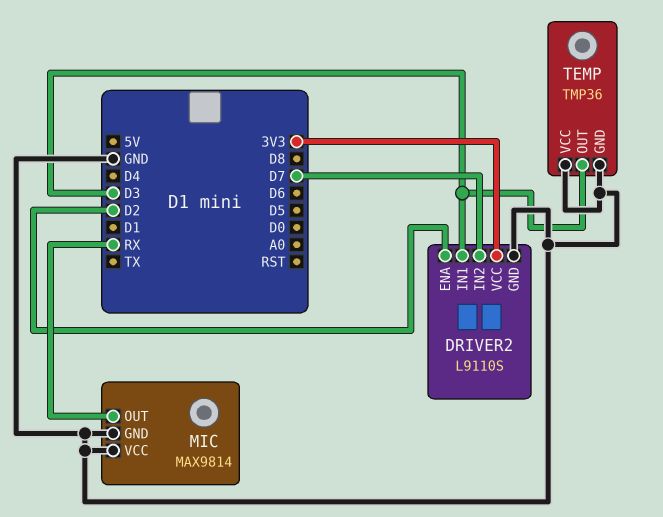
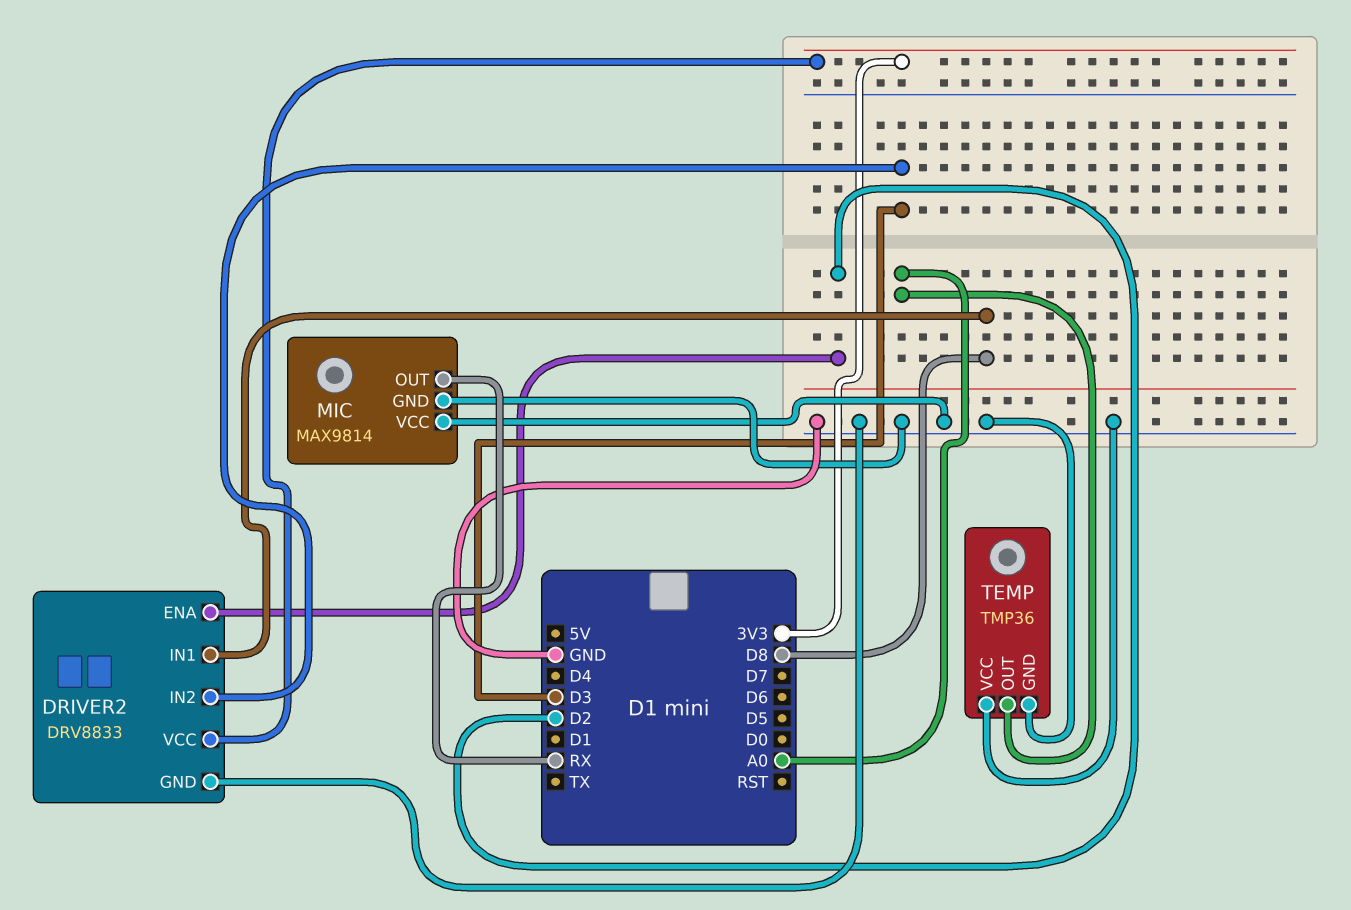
DRIVER2: L9110S -> DRV8833
DRIVER2 pin IN1: D3 -> D8
DRIVER2 pin IN2: D7 -> D3
TEMP pin OUT: D3 -> A0

